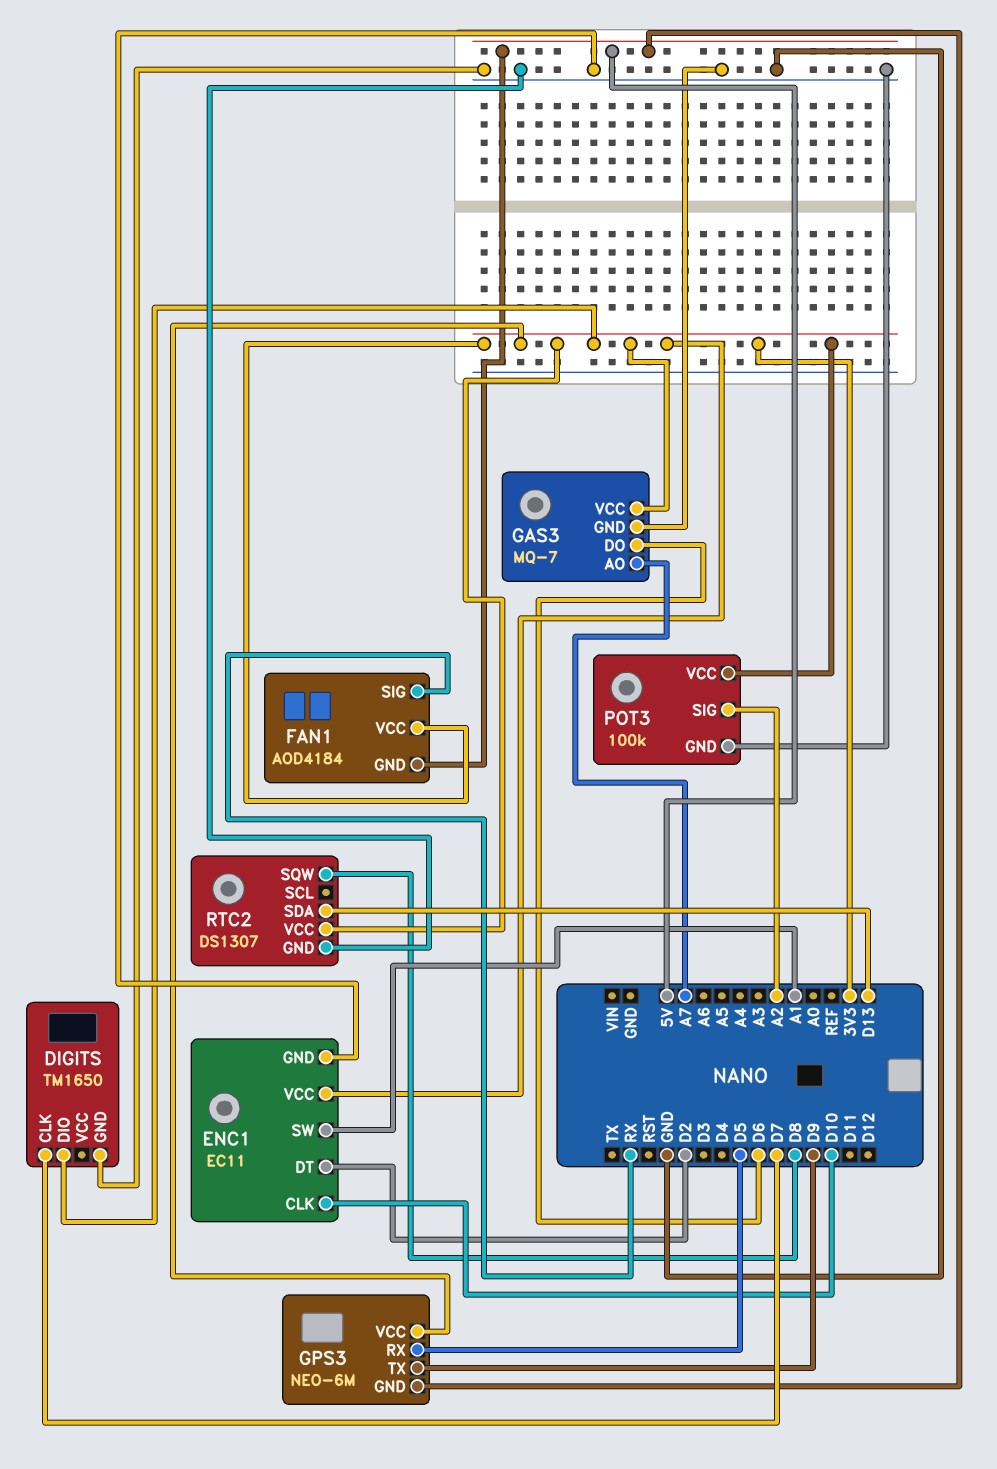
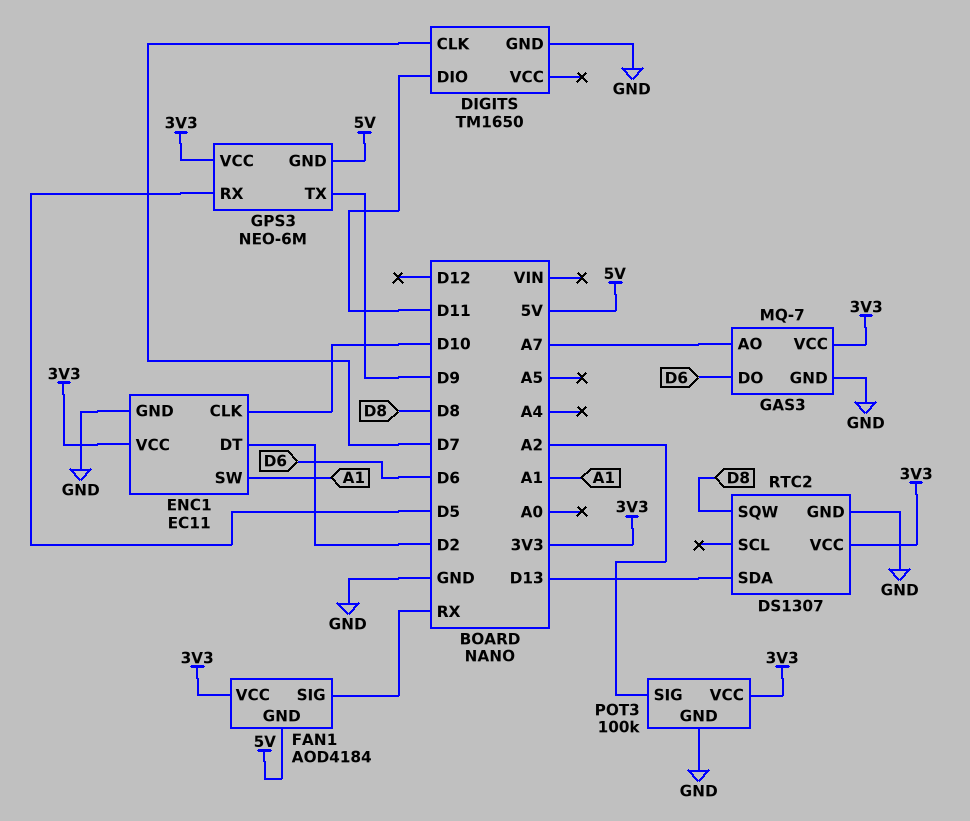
DIGITS pin DIO: 3V3 -> D11

